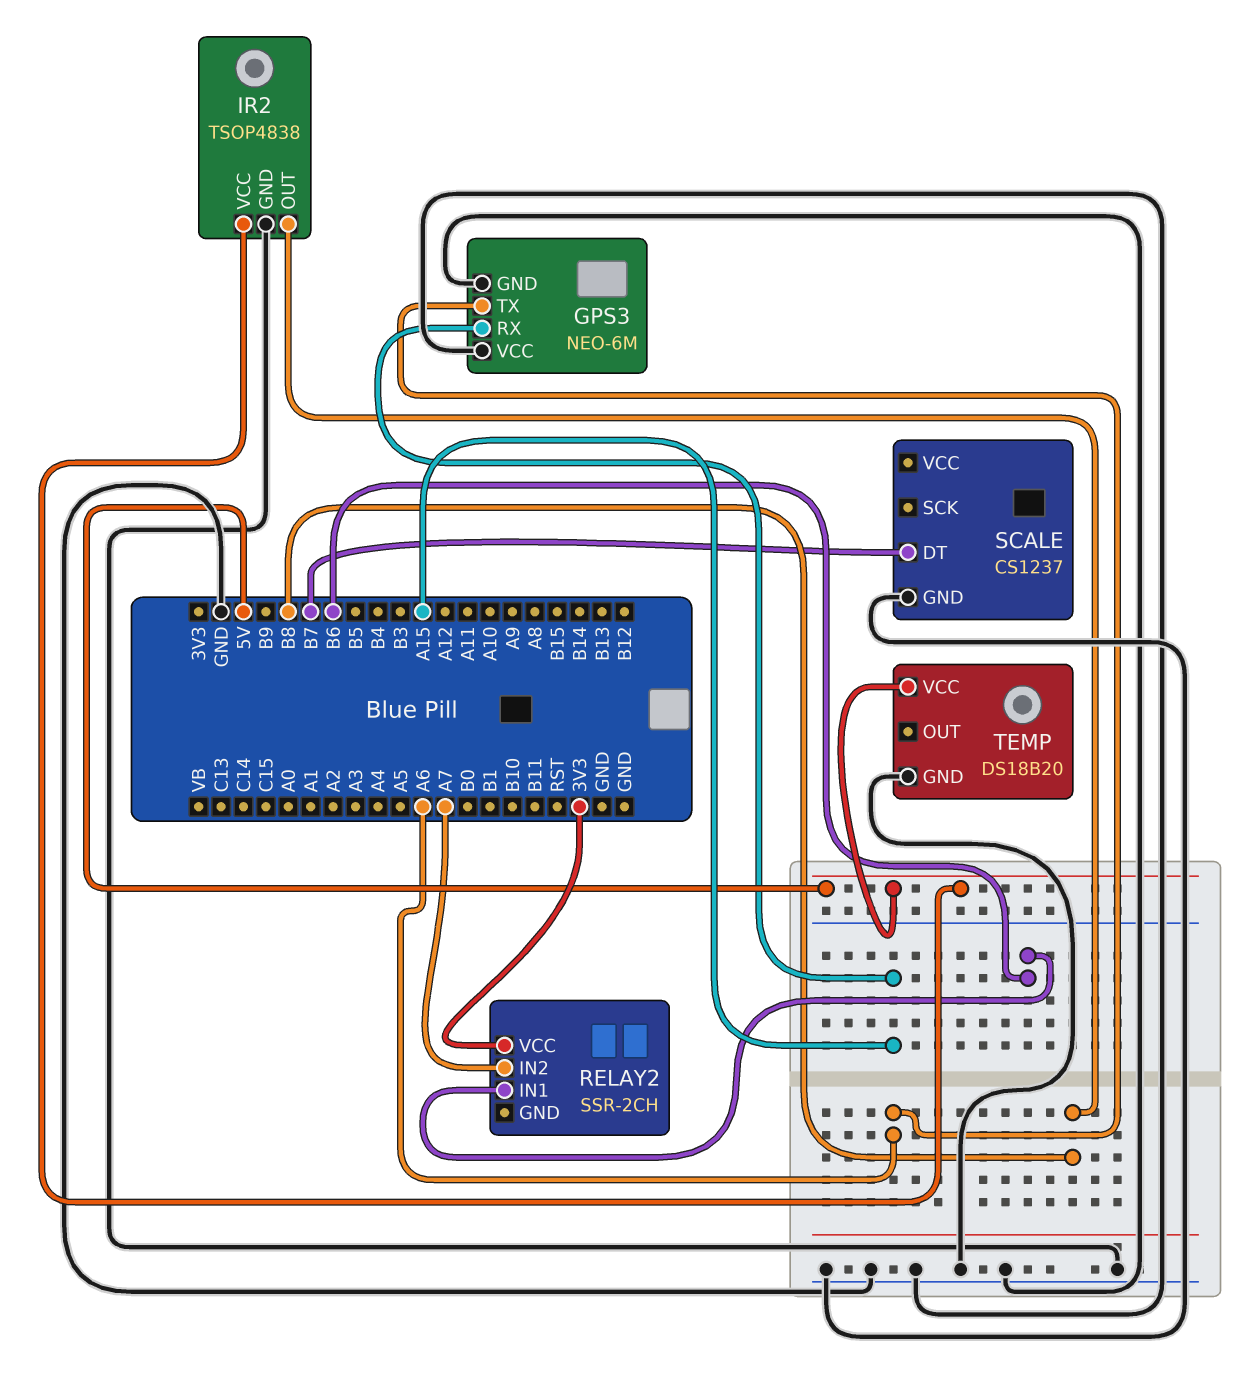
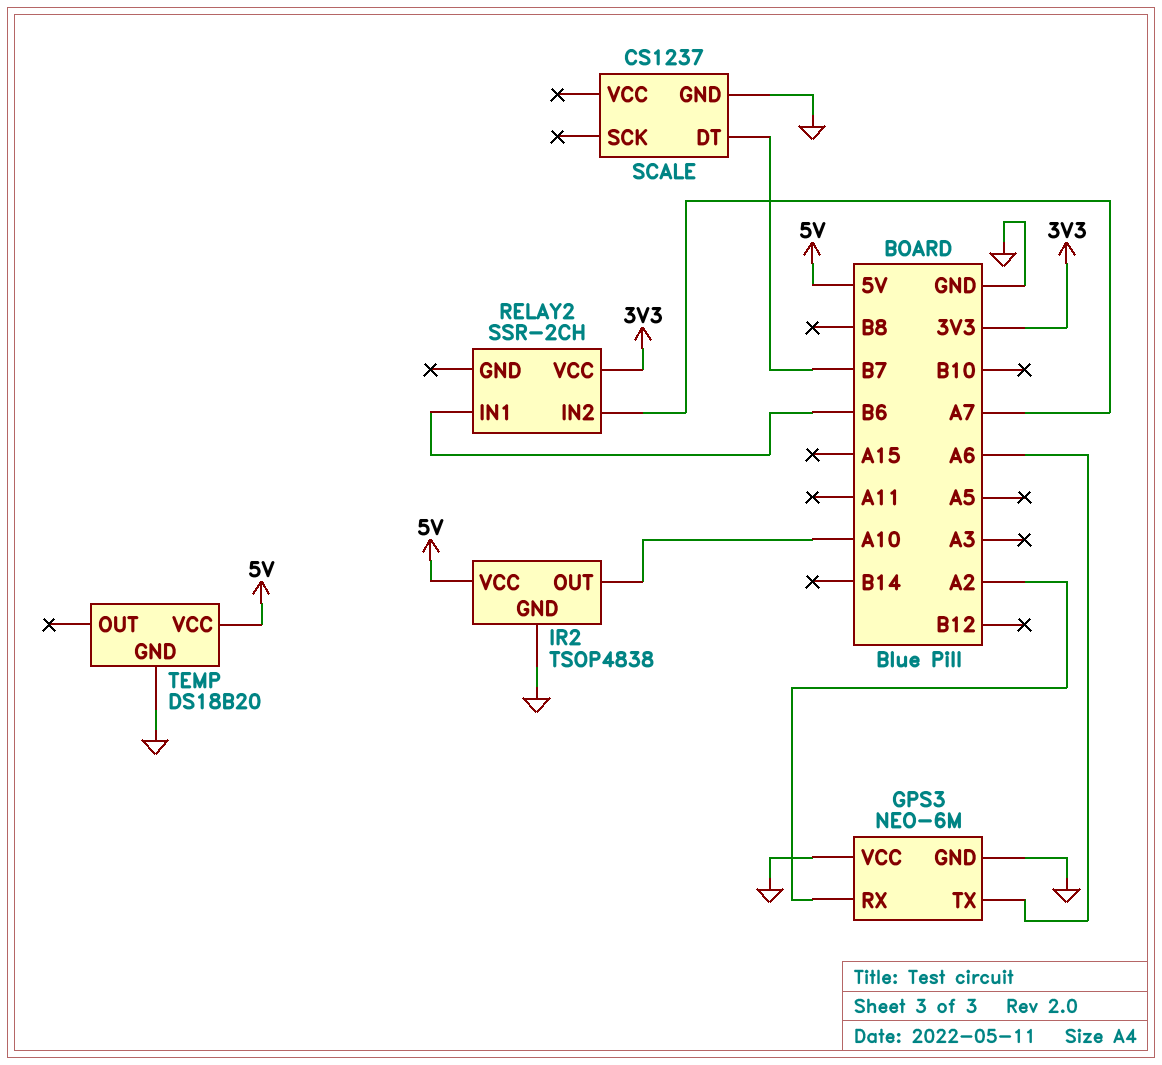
GPS3 pin RX: A15 -> A2
IR2 pin OUT: B8 -> A10

